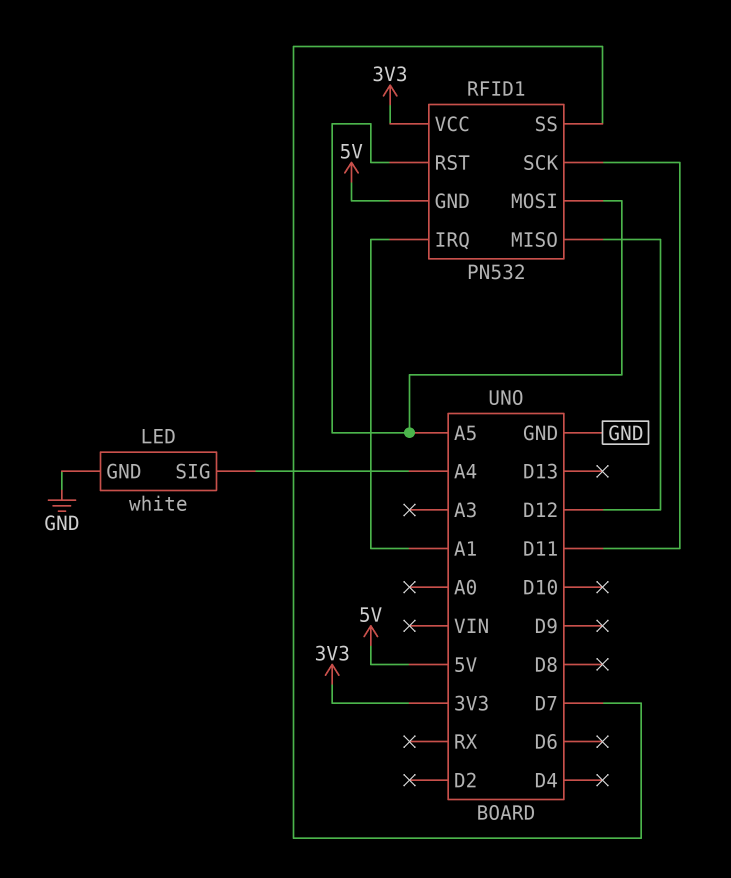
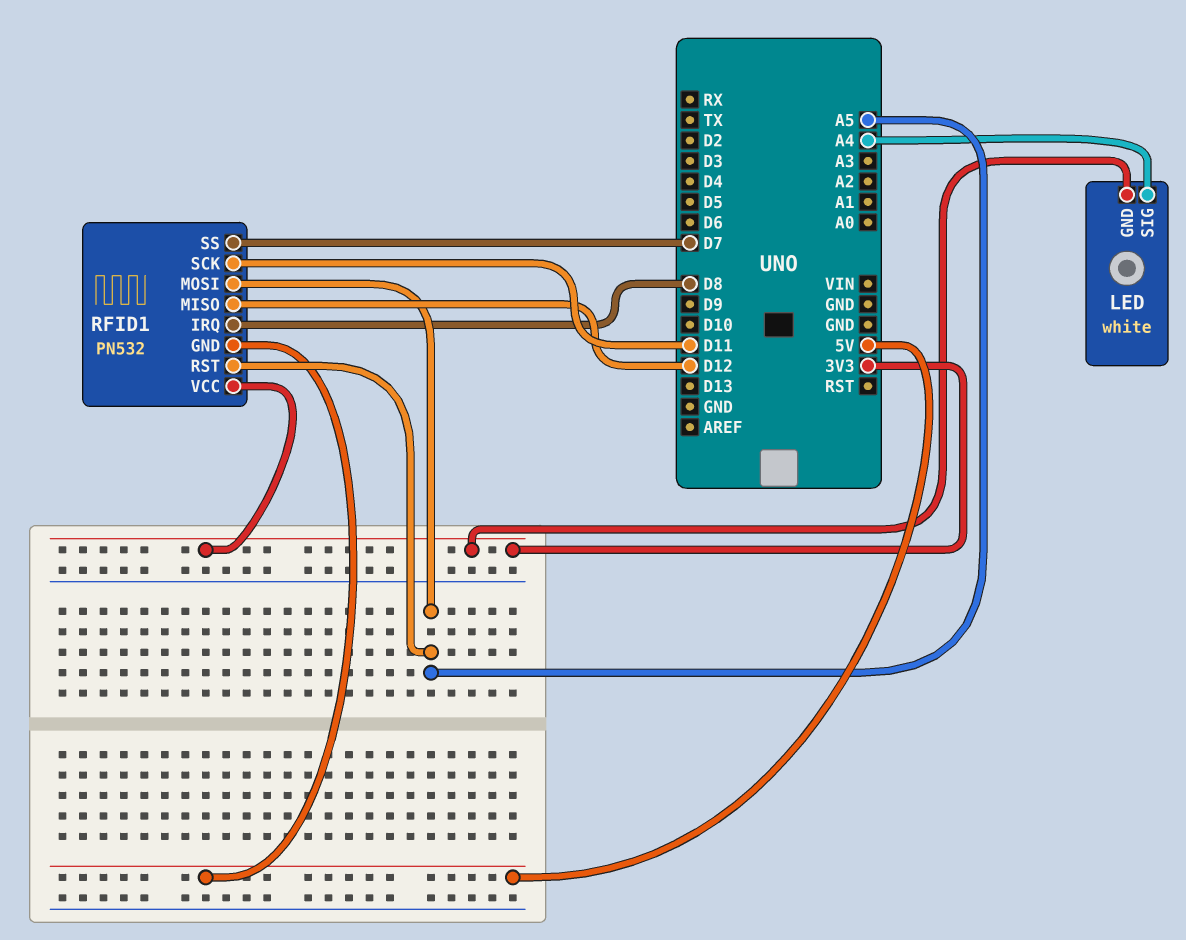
LED pin GND: GND -> 3V3
RFID1 pin IRQ: A1 -> D8

